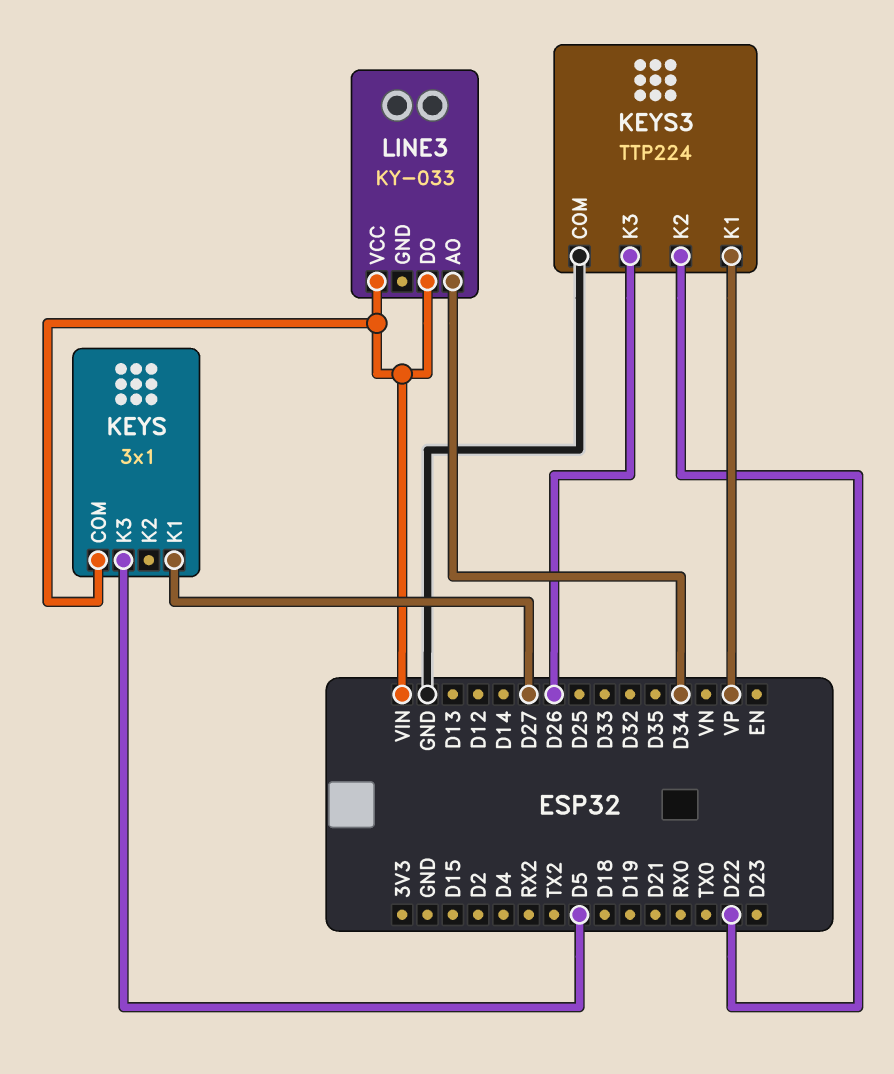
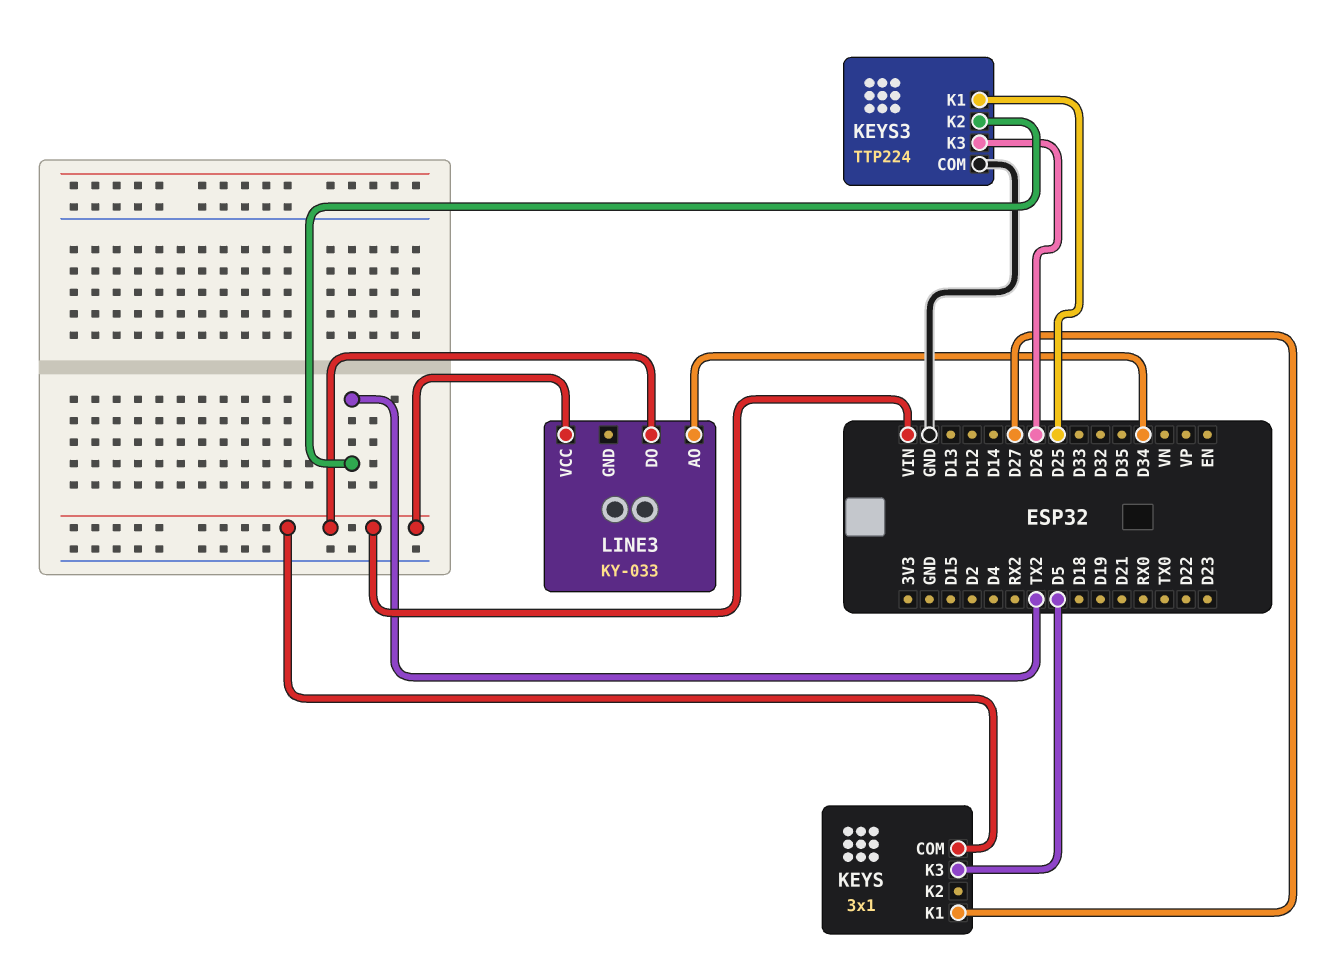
KEYS3 pin K1: VP -> D25
KEYS3 pin K2: D22 -> TX2

